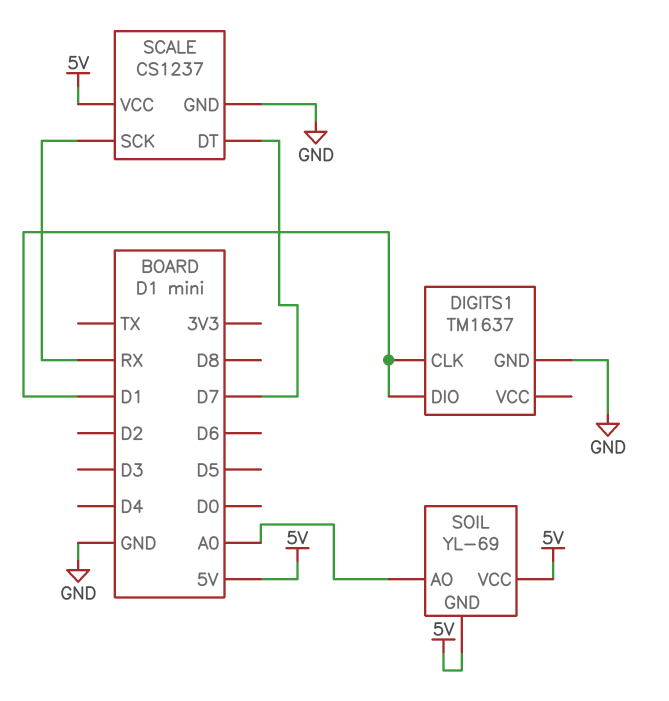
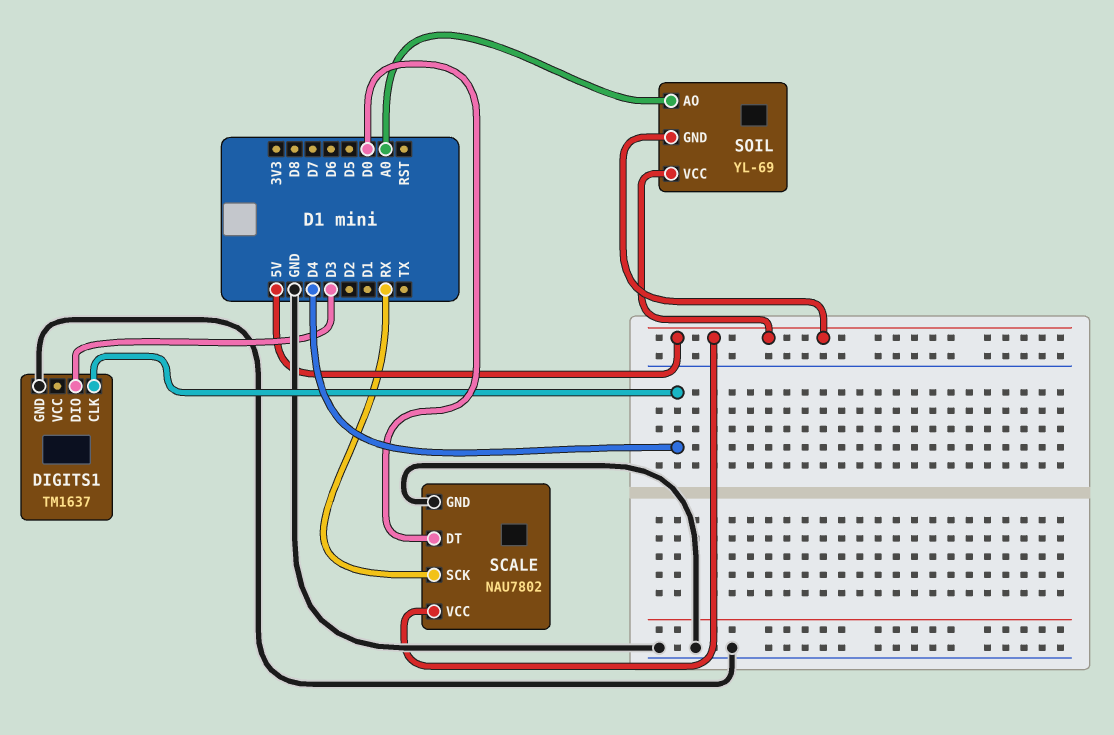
DIGITS1 pin CLK: D1 -> D4
DIGITS1 pin DIO: D1 -> D3
SCALE: CS1237 -> NAU7802
SCALE pin DT: D7 -> D0

